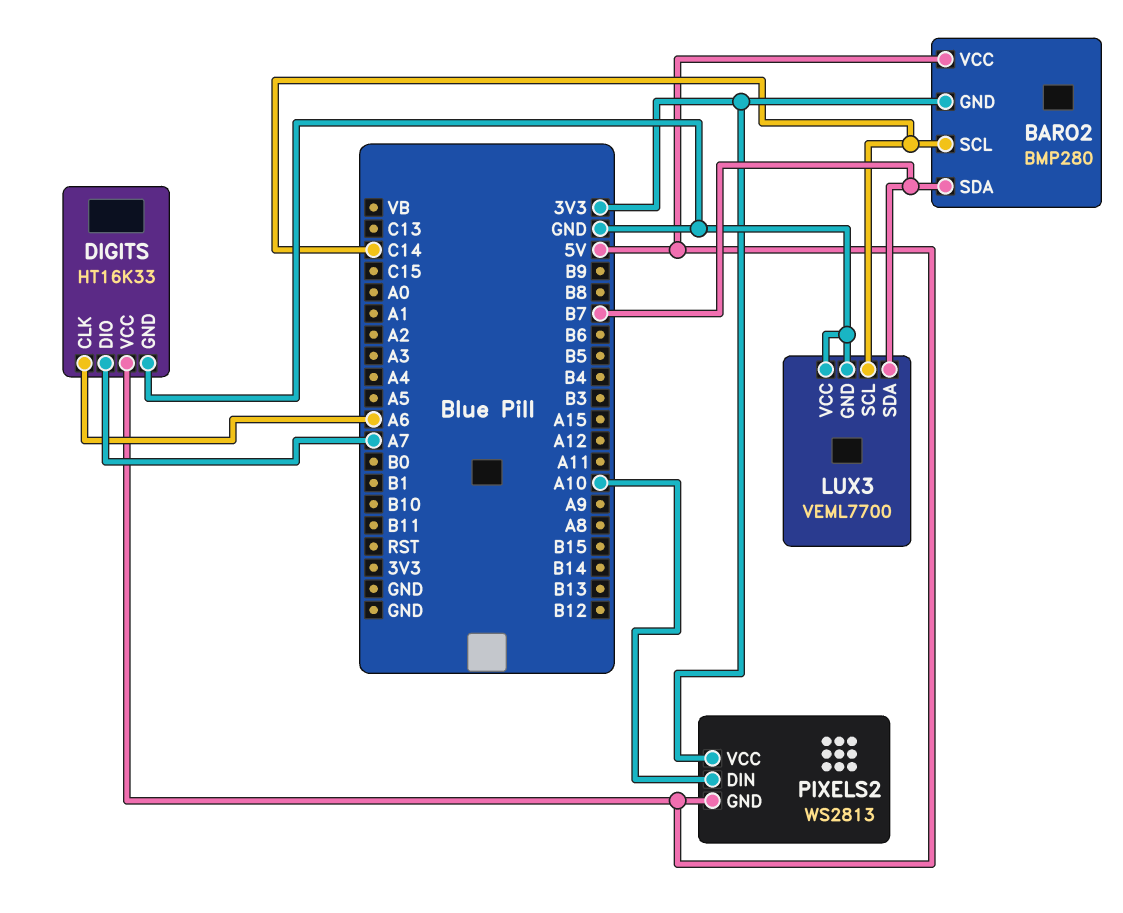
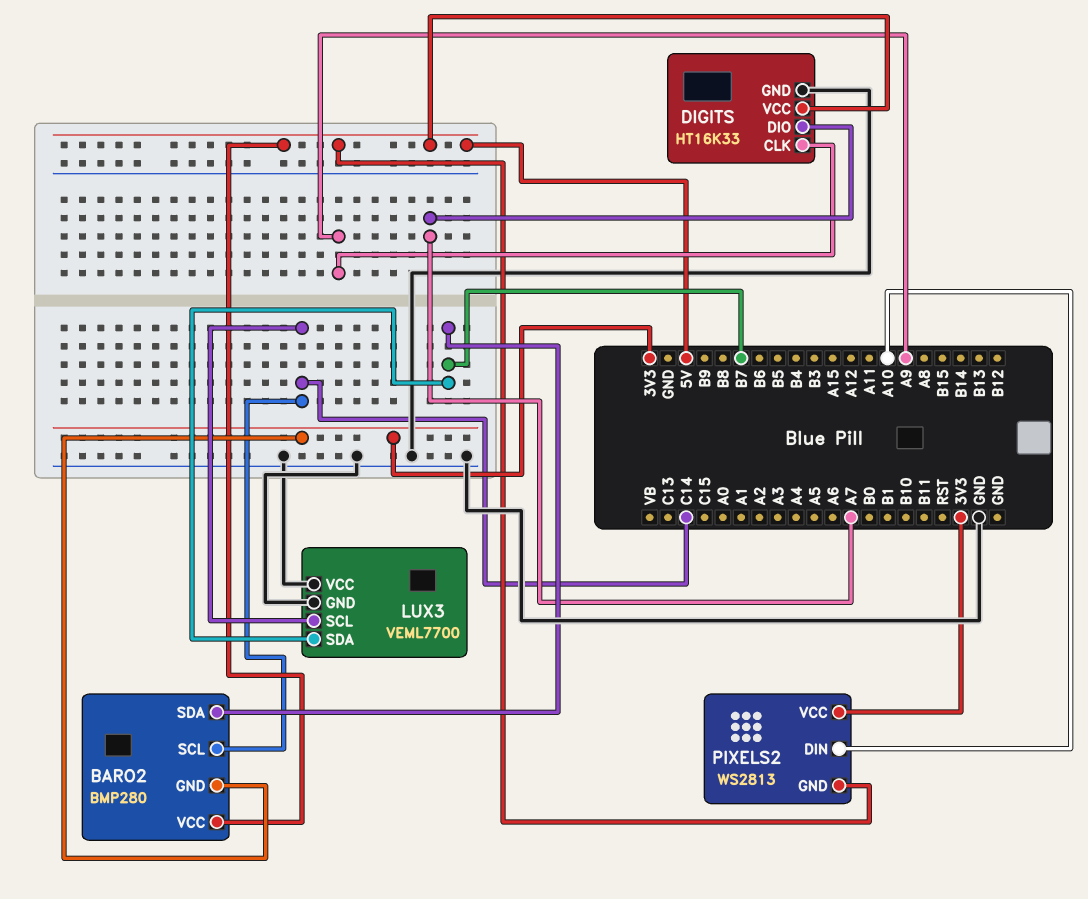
DIGITS pin CLK: A6 -> A9

